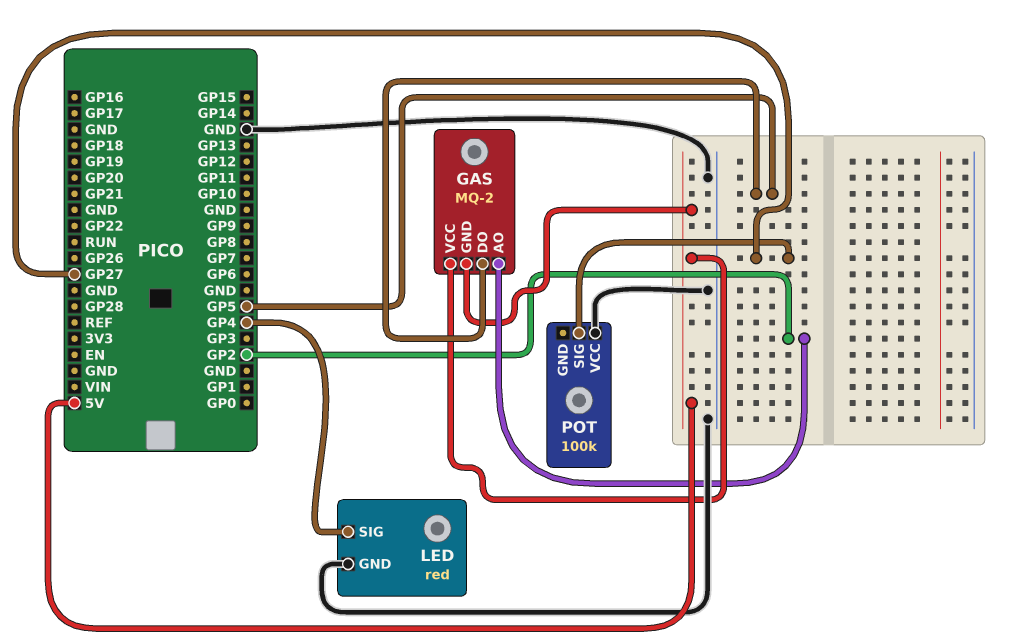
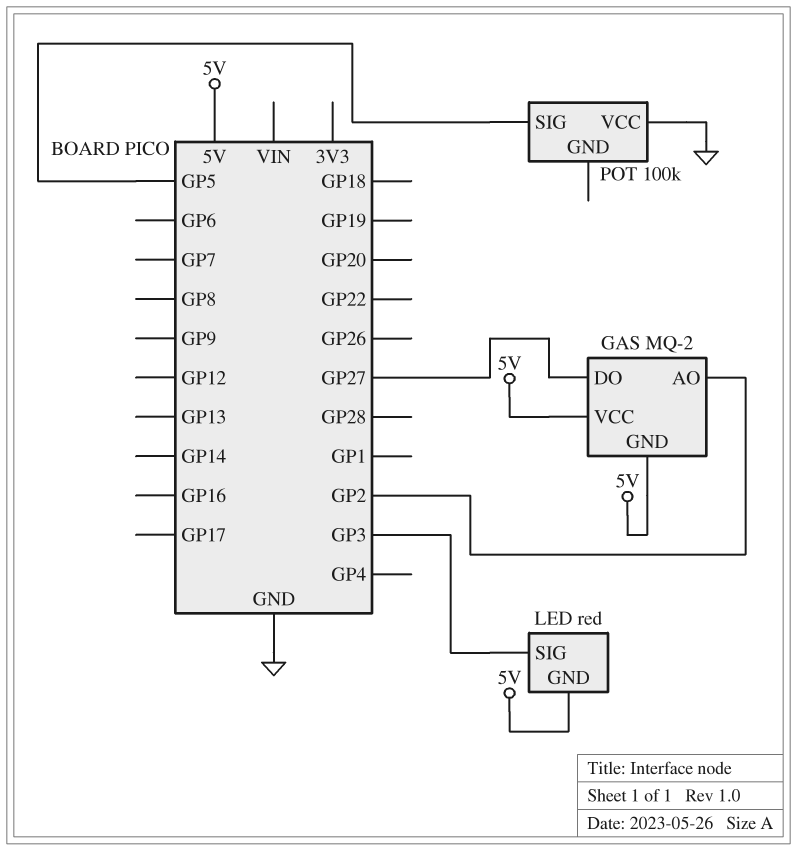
GAS pin DO: GP5 -> GP27
LED pin GND: GND -> 5V
LED pin SIG: GP4 -> GP3
POT pin SIG: GP27 -> GP5

